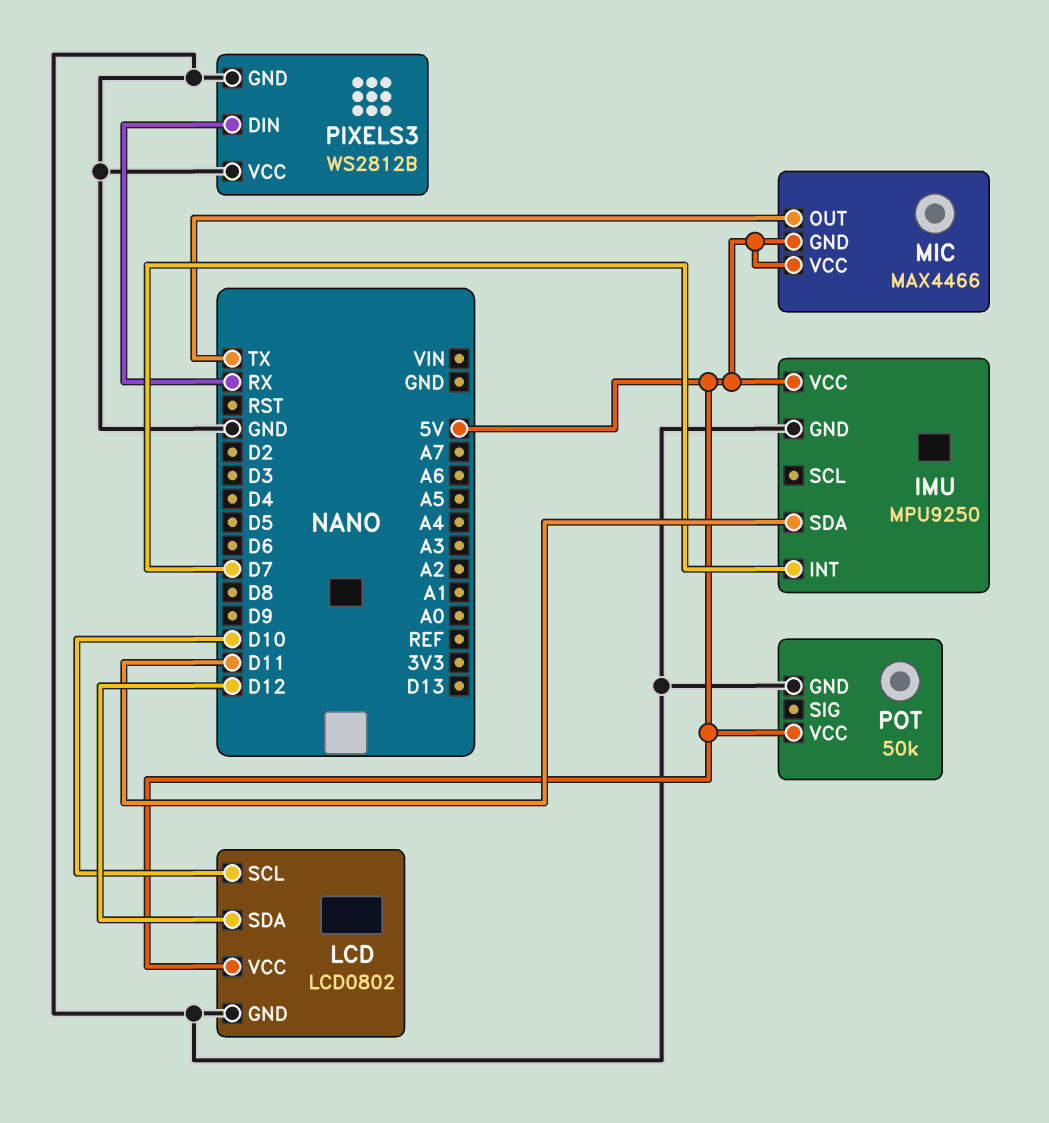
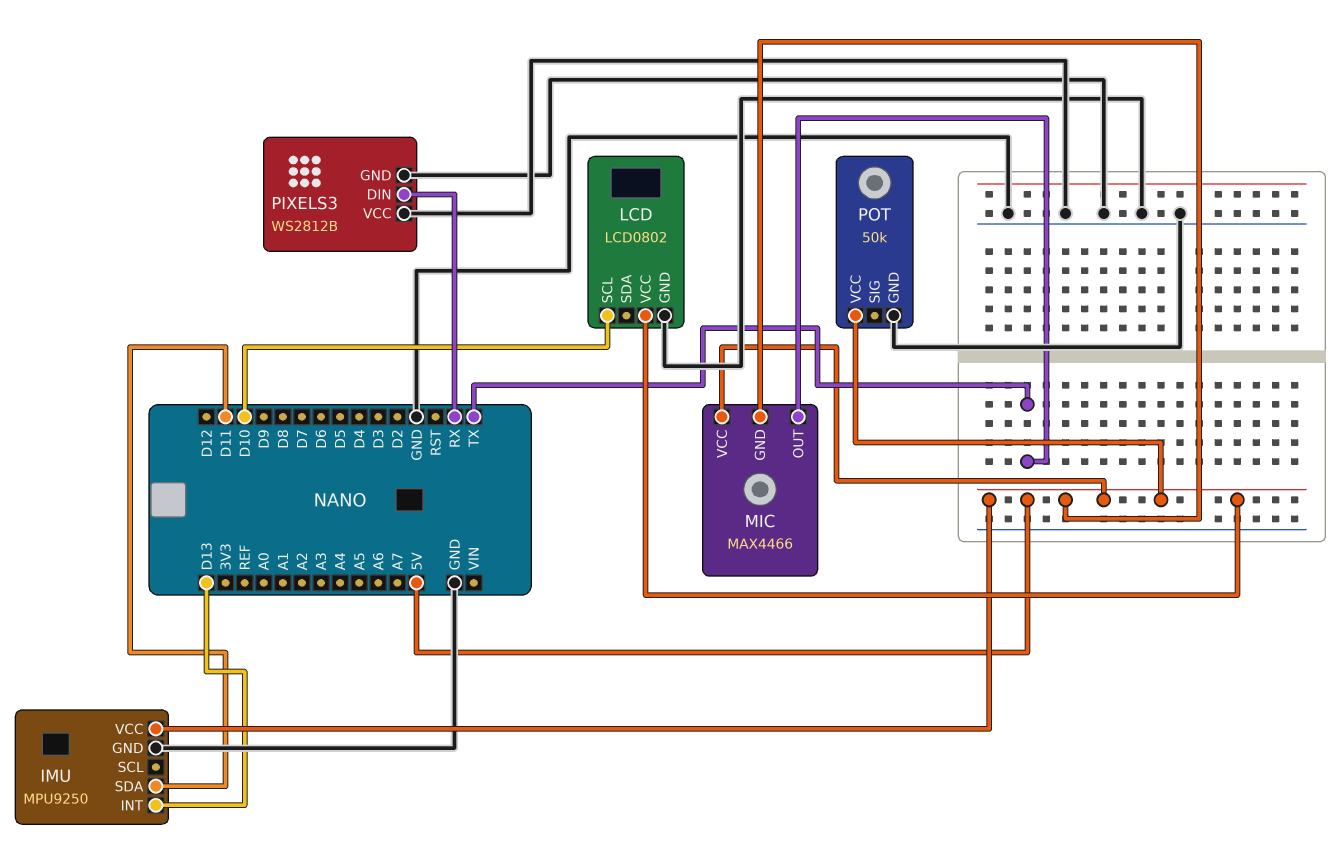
IMU pin INT: D7 -> D13
LCD pin SDA: D12 -> none

